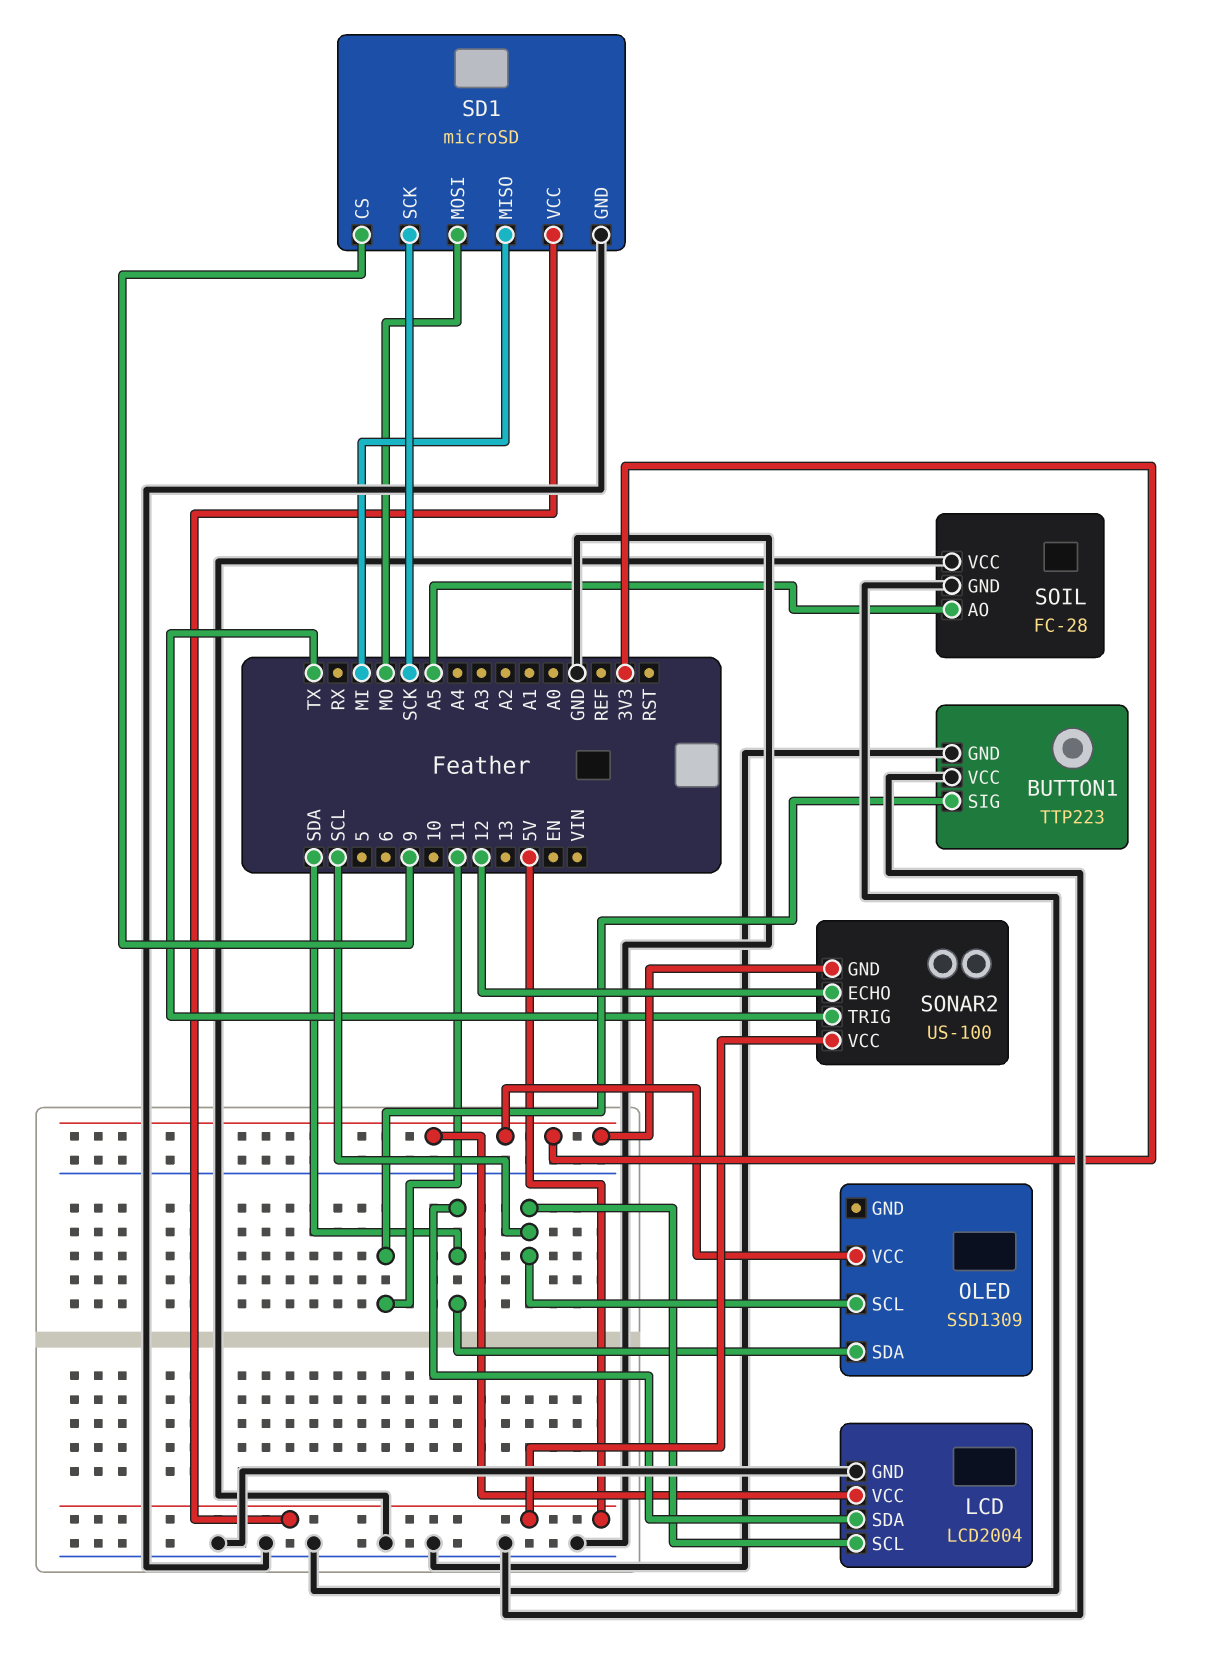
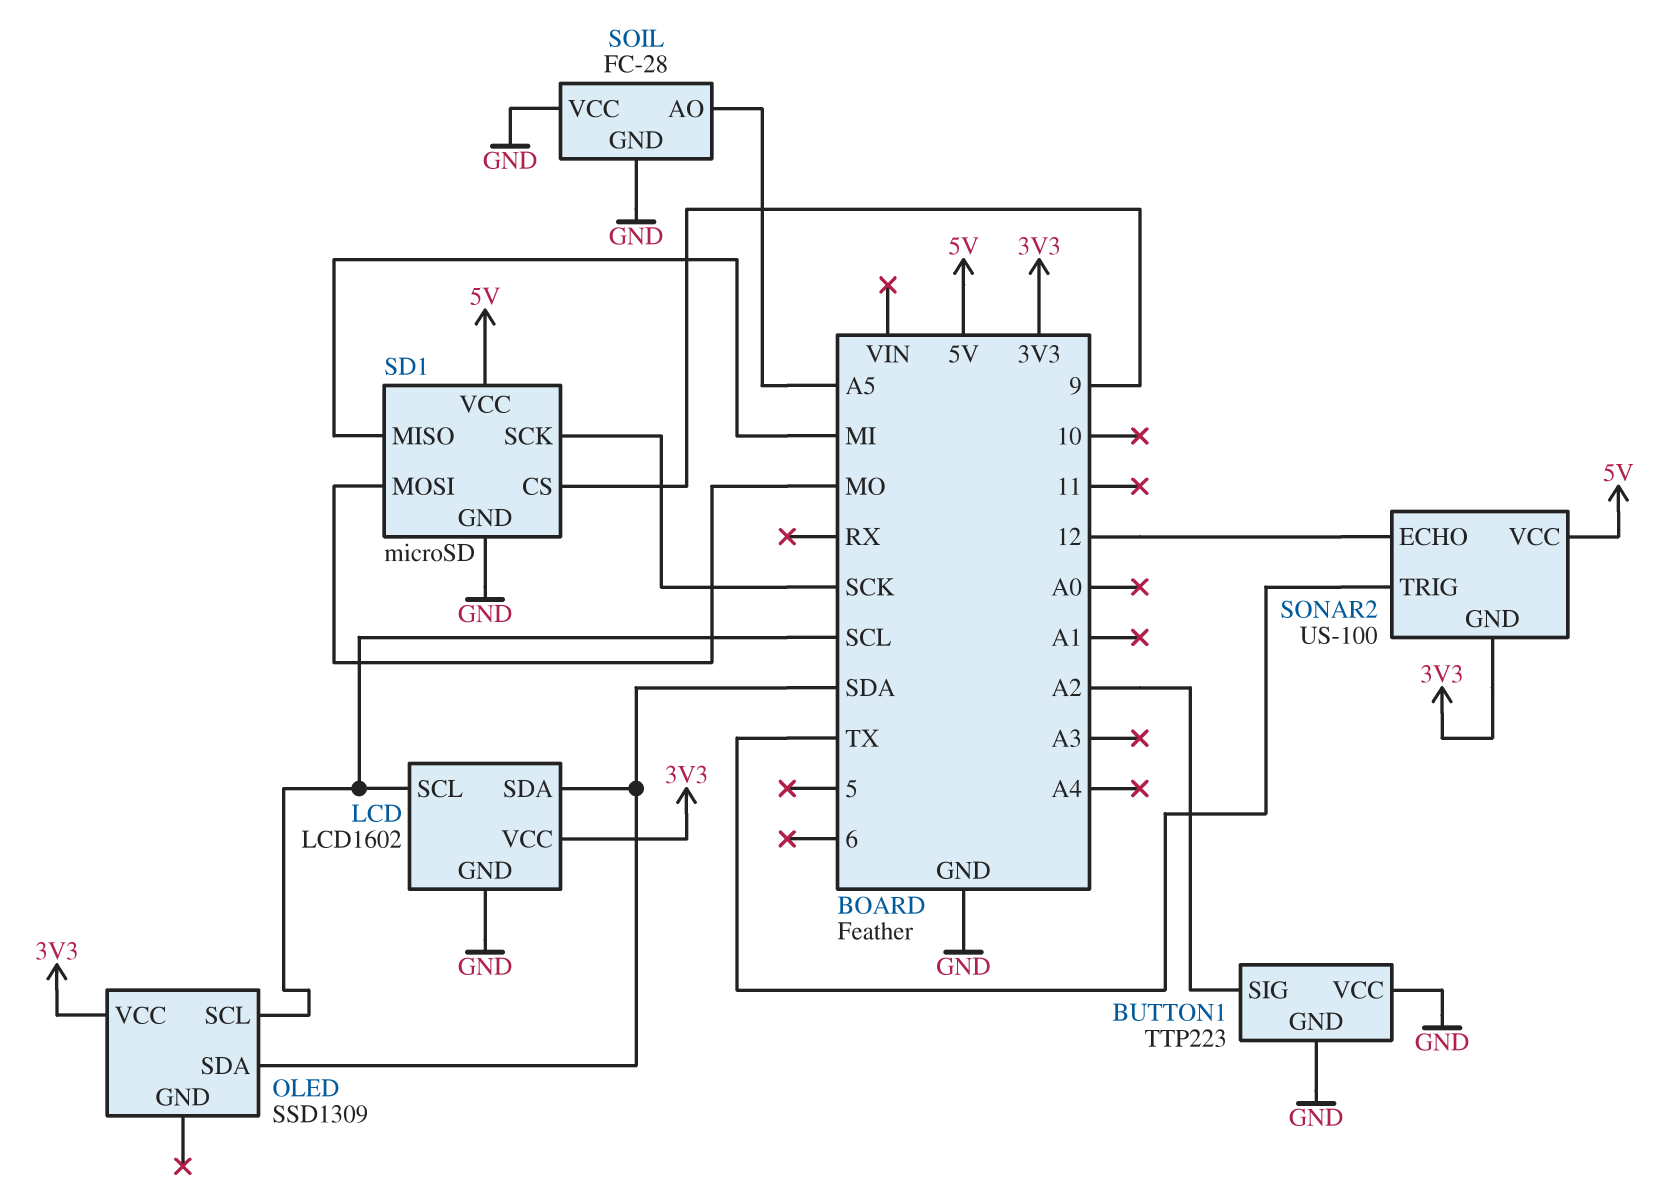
BUTTON1 pin SIG: 11 -> A2
LCD: LCD2004 -> LCD1602

